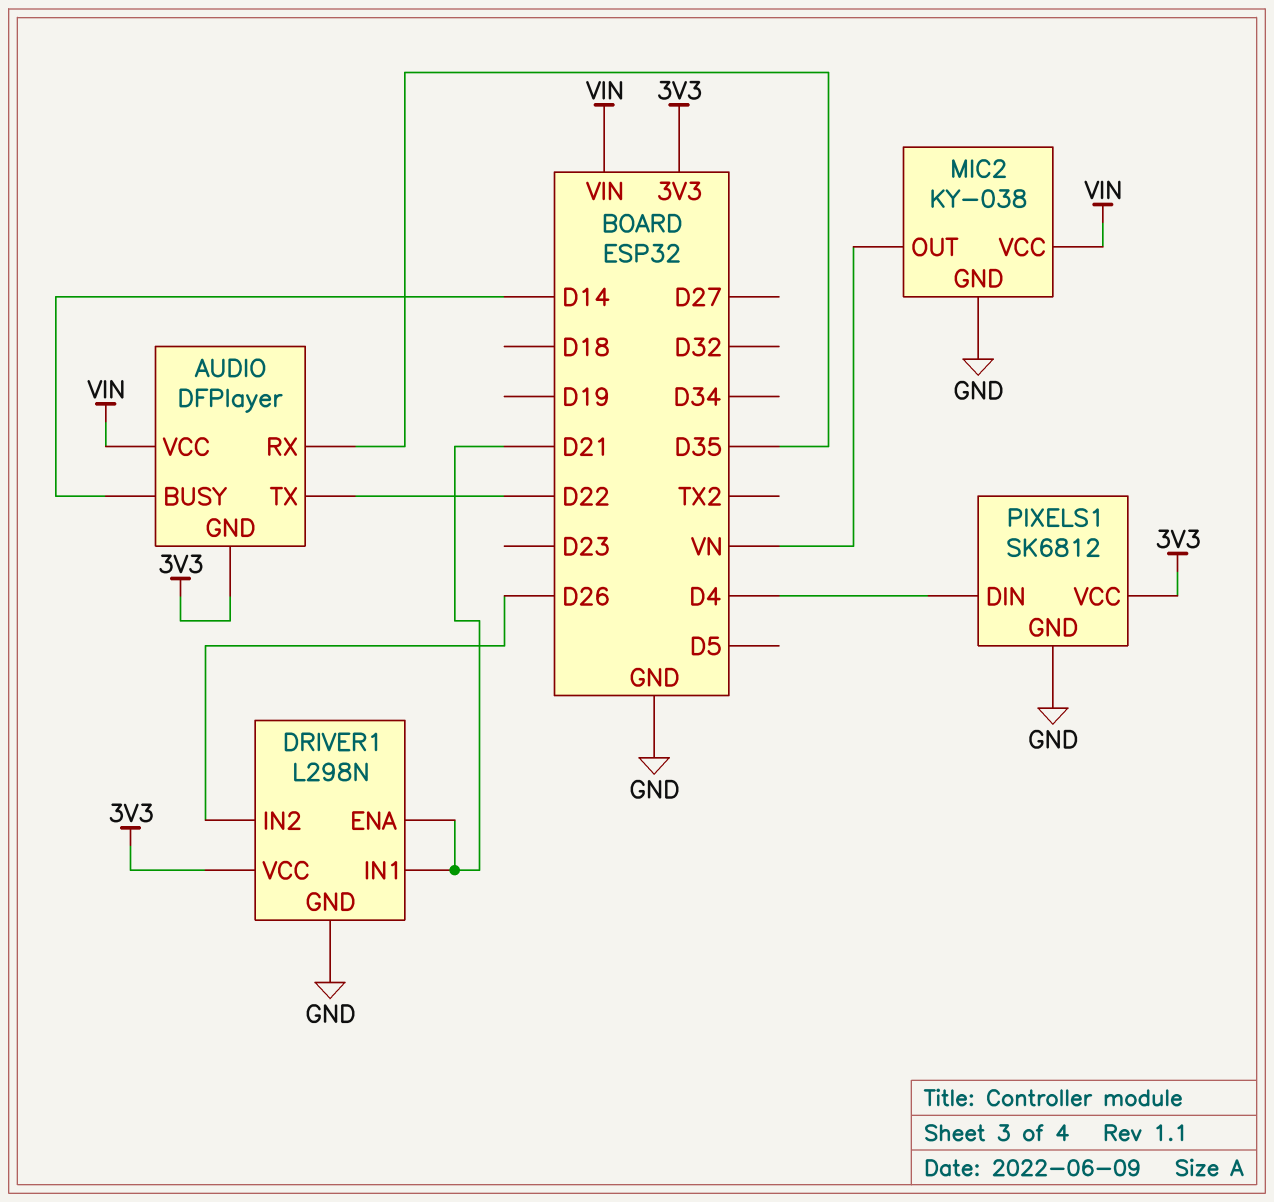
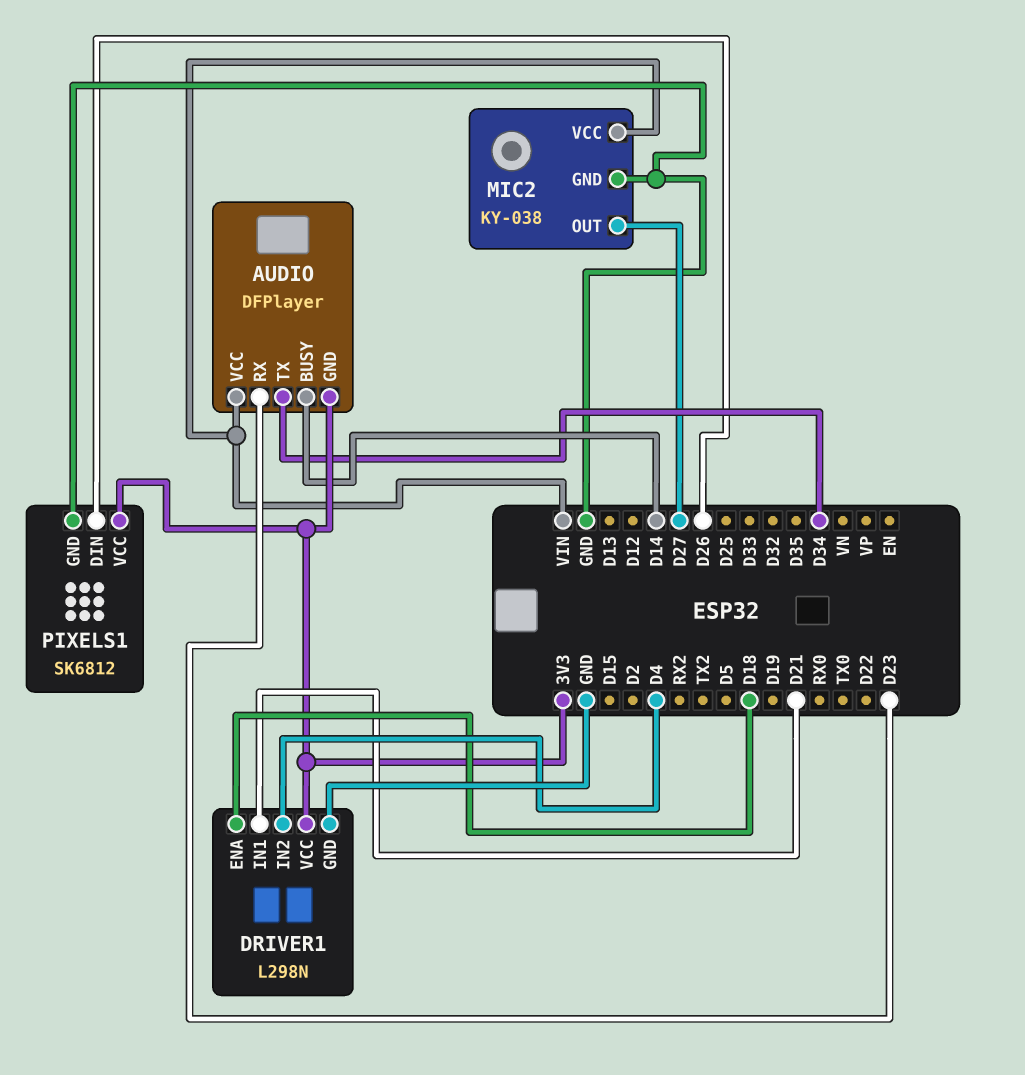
AUDIO pin RX: D35 -> D23
AUDIO pin TX: D22 -> D34
DRIVER1 pin ENA: D21 -> D18
DRIVER1 pin IN2: D26 -> D4
MIC2 pin OUT: VN -> D27
PIXELS1 pin DIN: D4 -> D26

